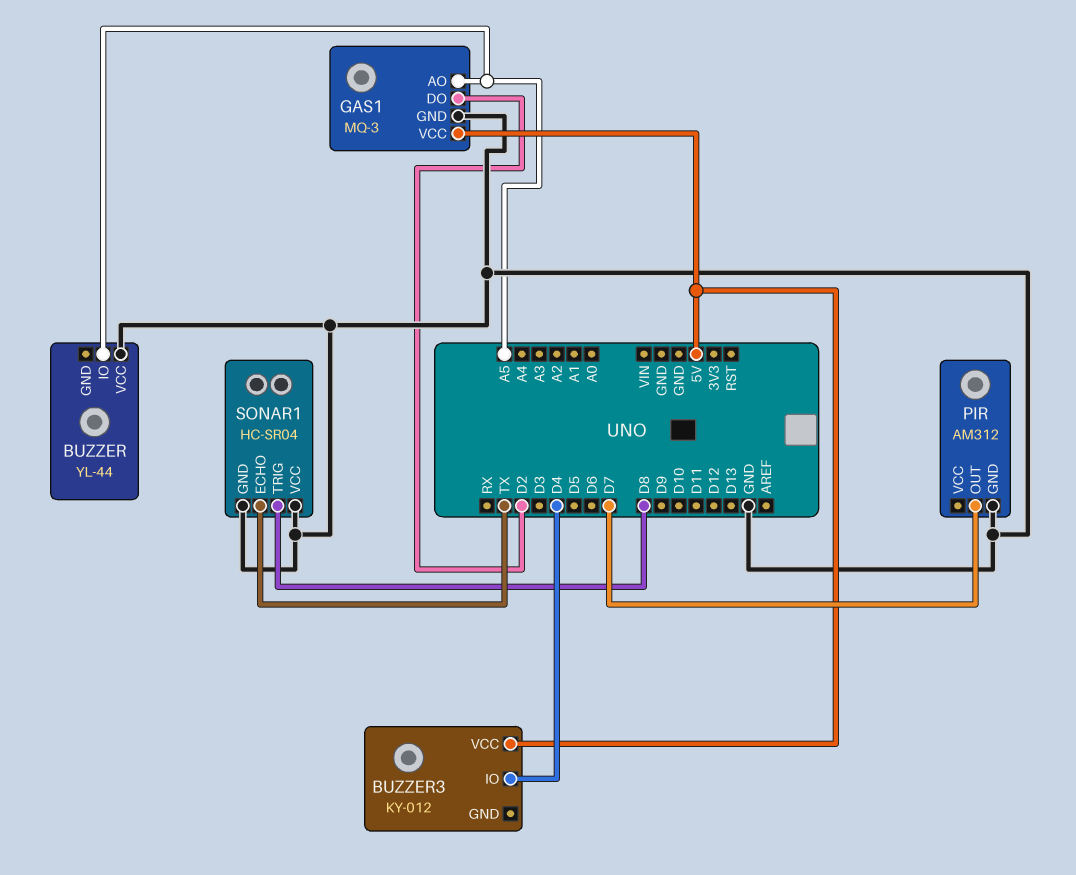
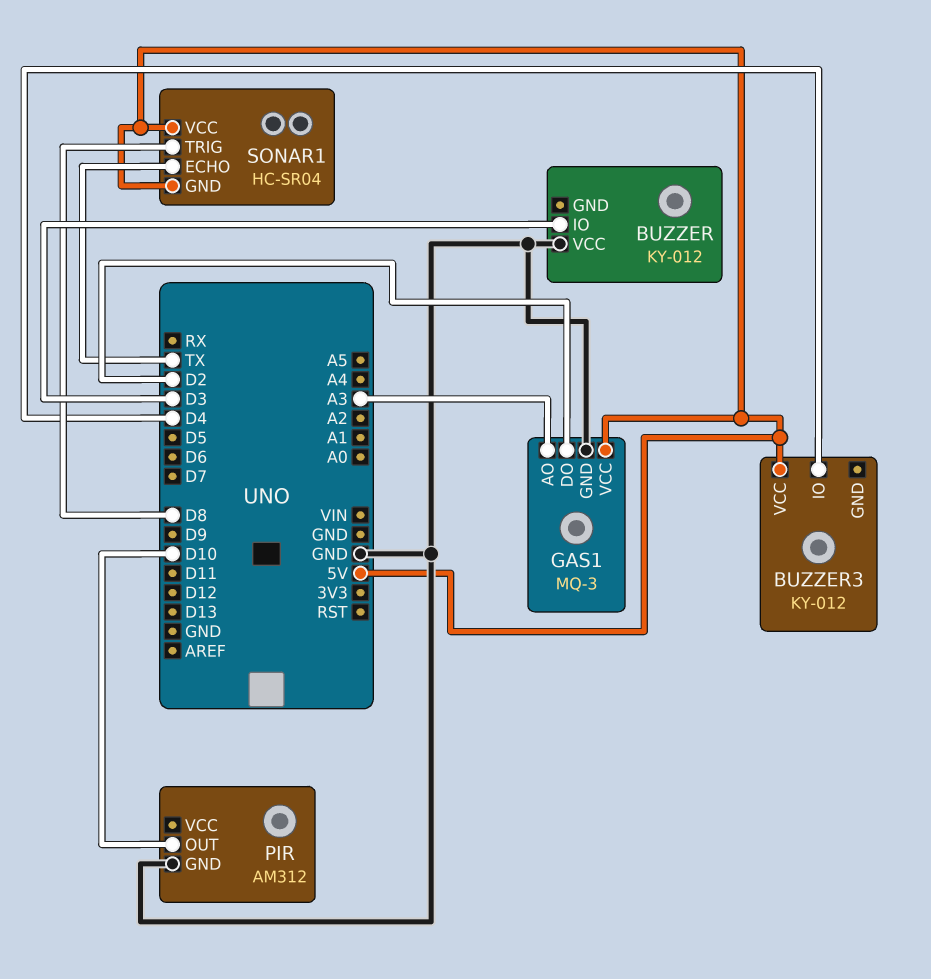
BUZZER: YL-44 -> KY-012
BUZZER pin IO: A5 -> D3
GAS1 pin AO: A5 -> A3
PIR pin OUT: D7 -> D10
SONAR1 pin GND: GND -> 5V
SONAR1 pin VCC: GND -> 5V

